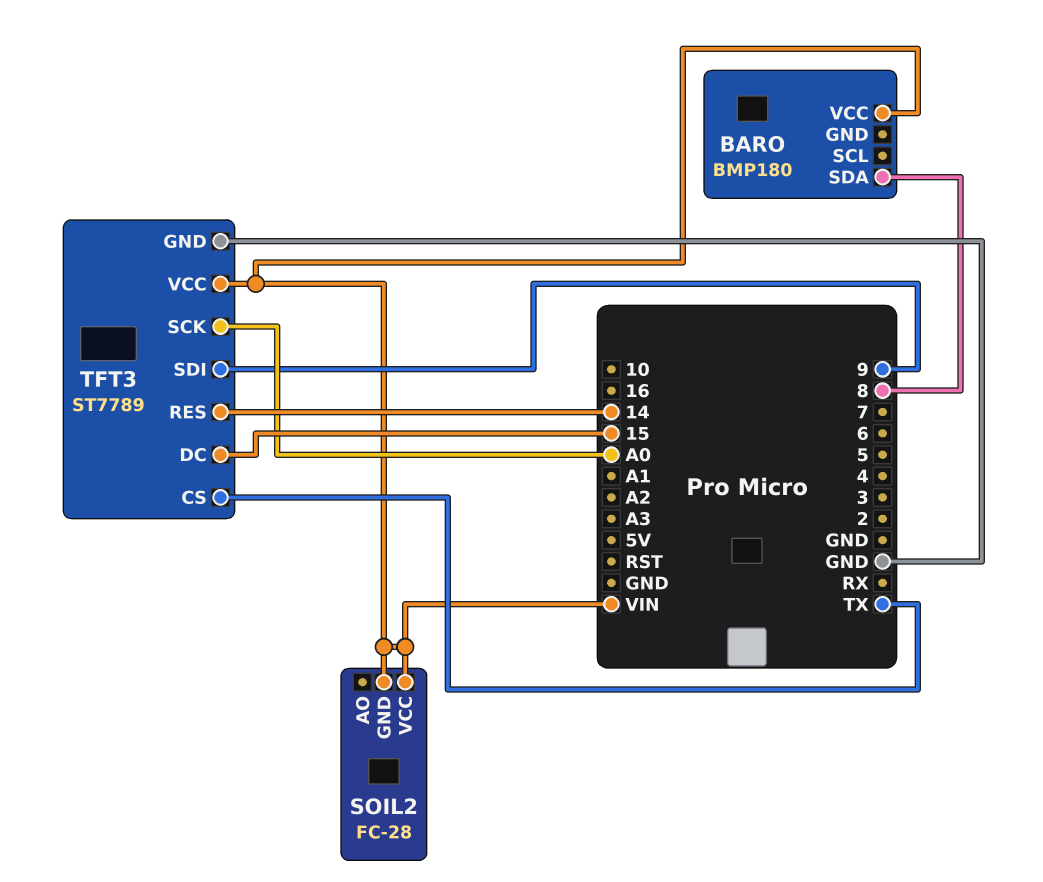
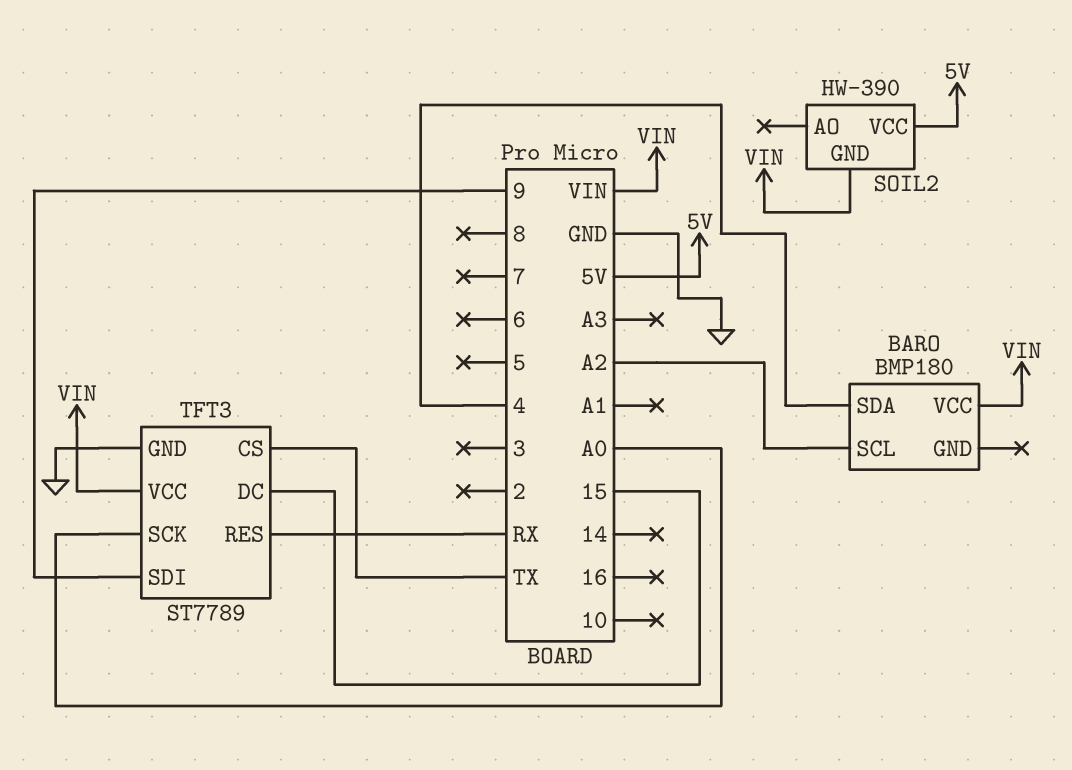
BARO pin SCL: none -> A2
BARO pin SDA: 8 -> 4
SOIL2: FC-28 -> HW-390
SOIL2 pin VCC: VIN -> 5V
TFT3 pin RES: 14 -> RX

